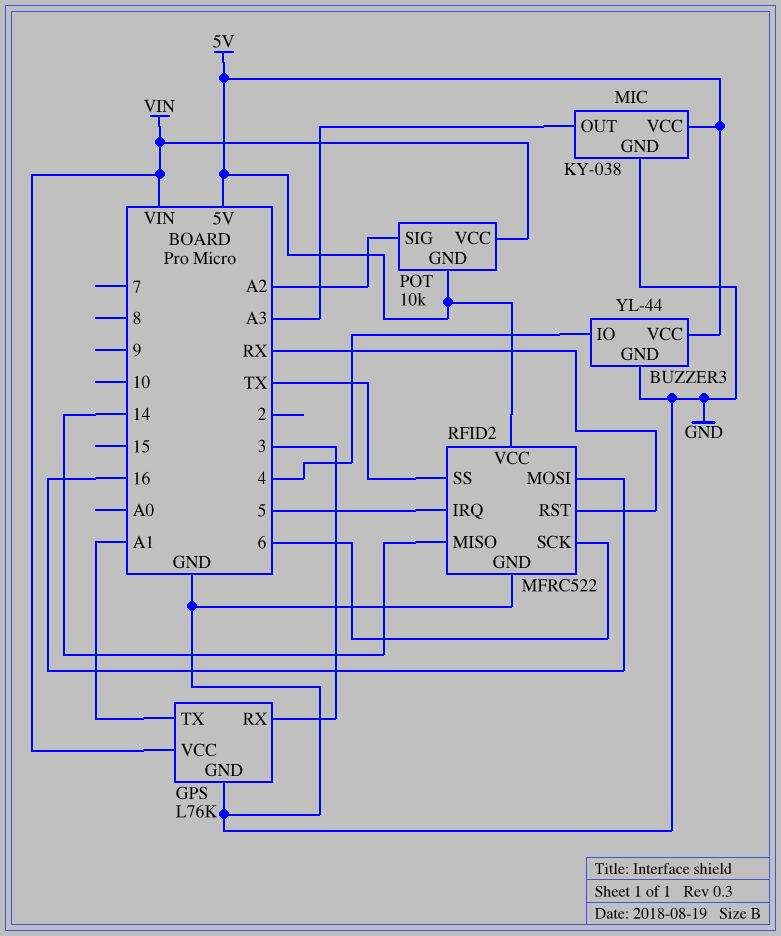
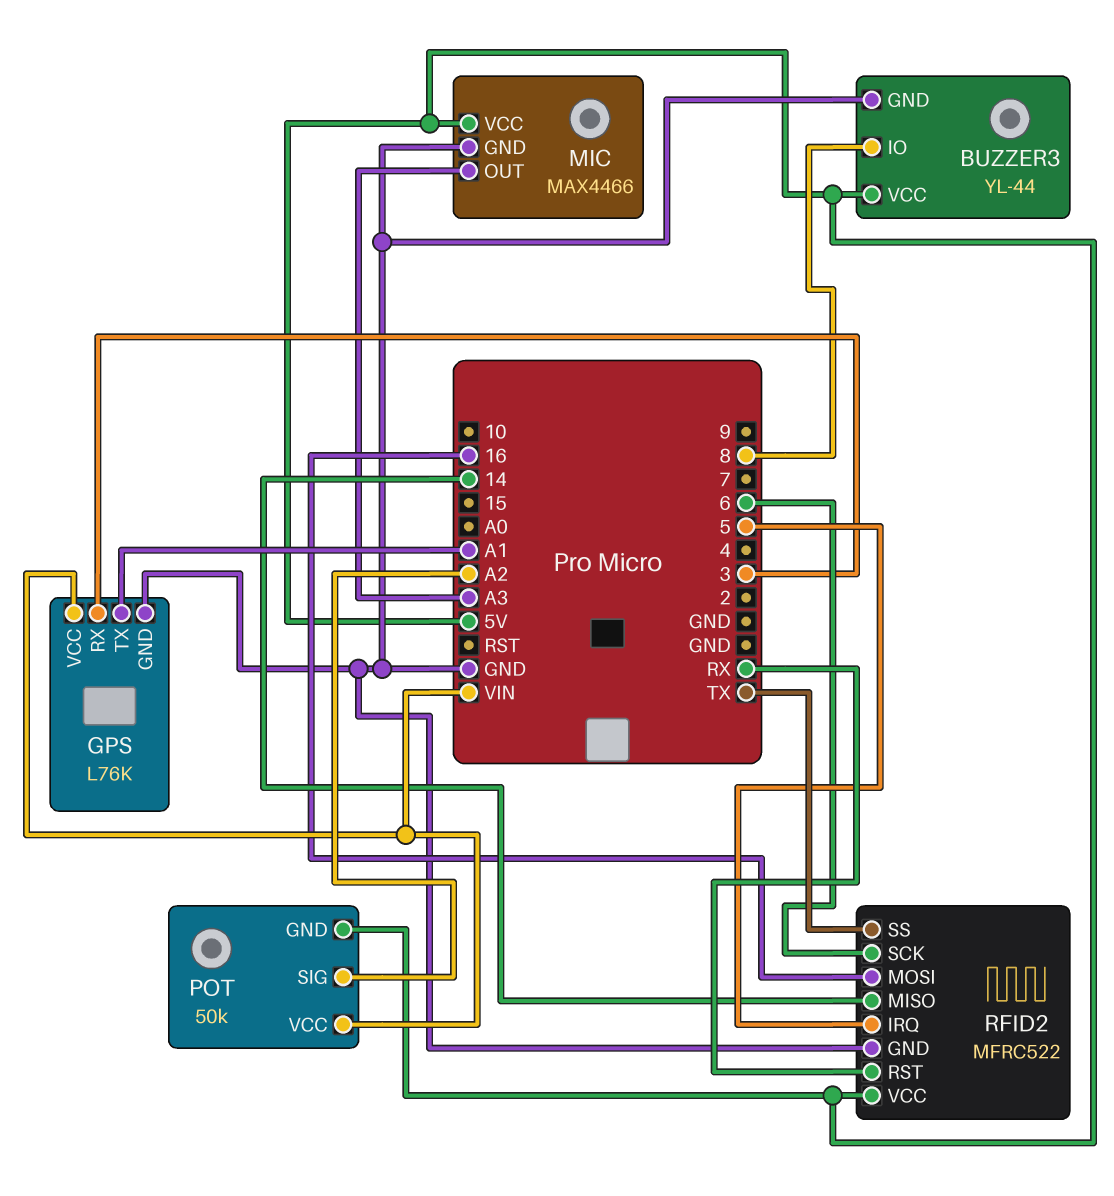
BUZZER3 pin IO: 4 -> 8
MIC: KY-038 -> MAX4466
POT: 10k -> 50k

